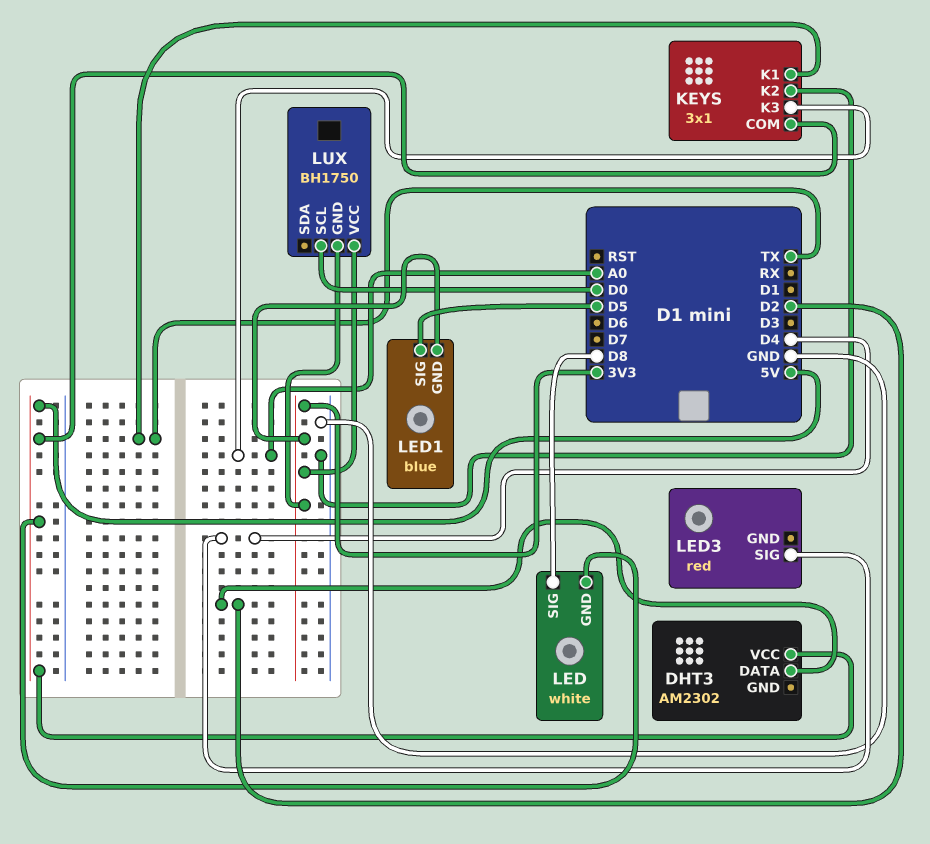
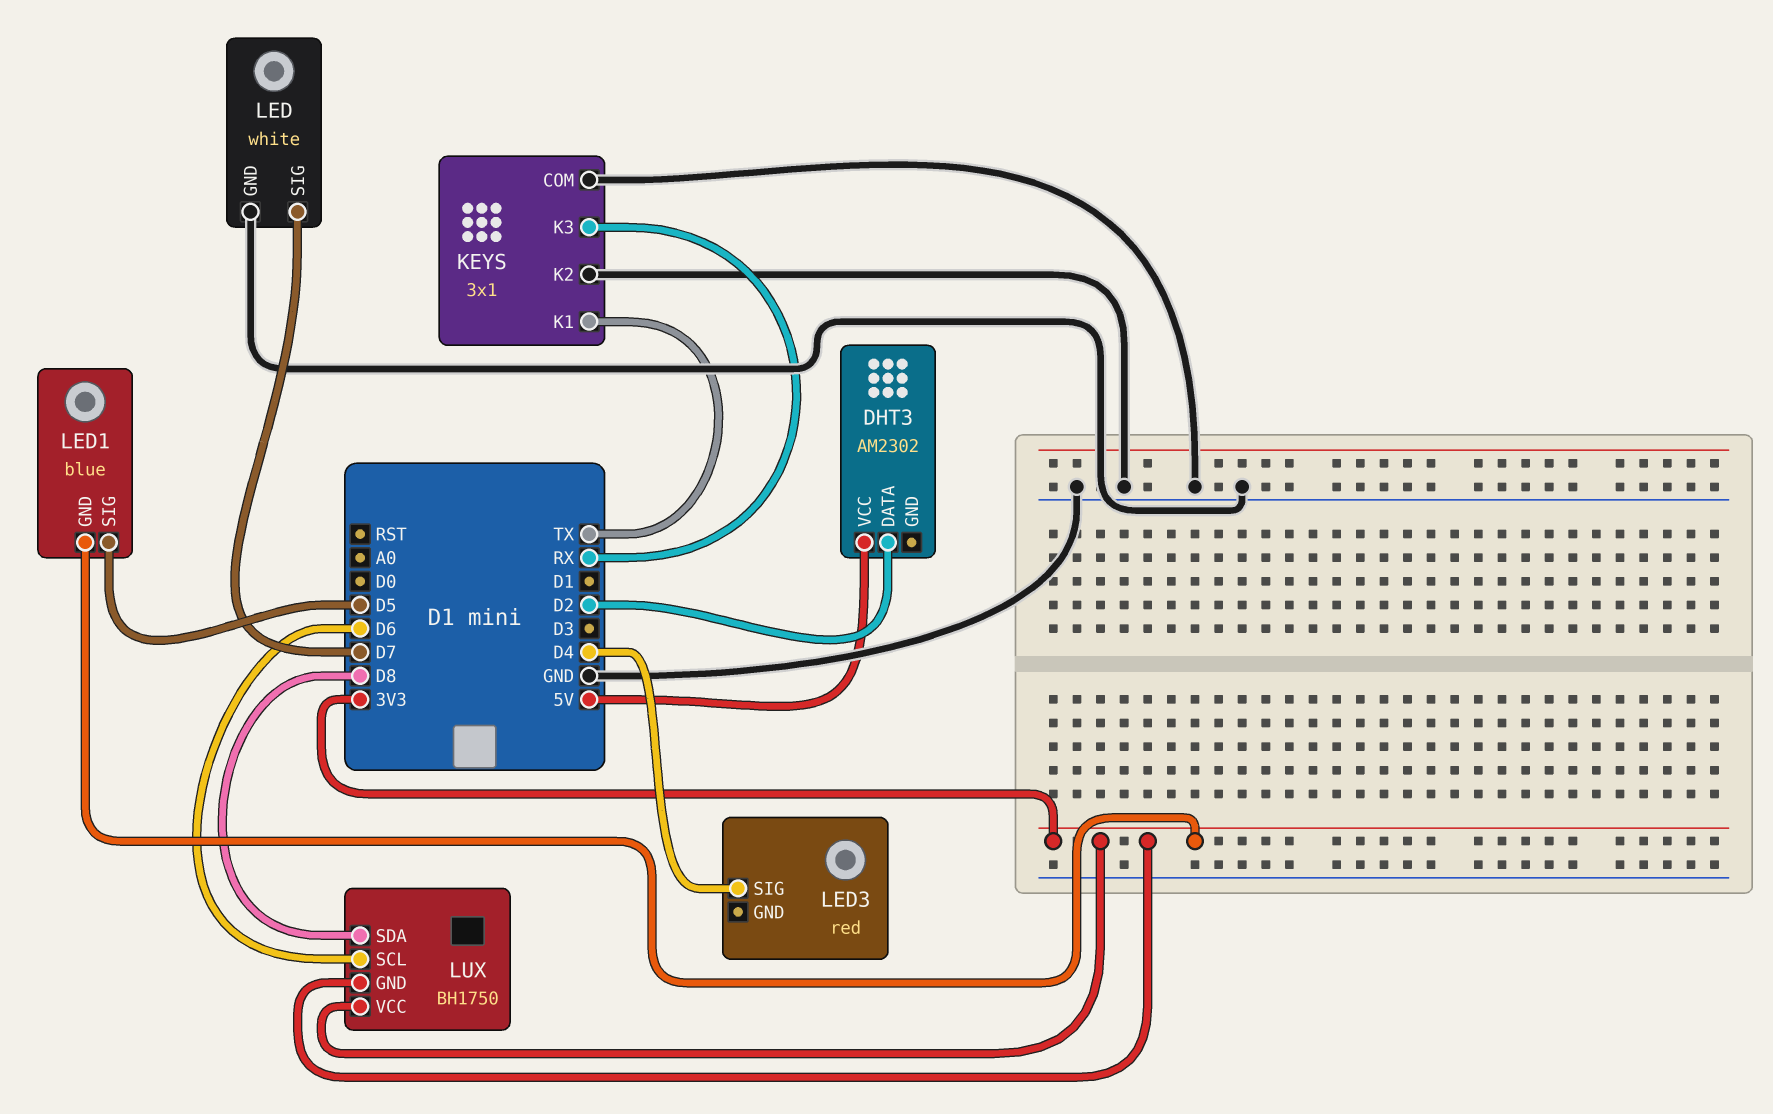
KEYS pin COM: 5V -> GND
KEYS pin K3: A0 -> RX
LED pin GND: 5V -> GND
LED pin SIG: D8 -> D7
LUX pin SCL: D0 -> D6
LUX pin SDA: none -> D8

